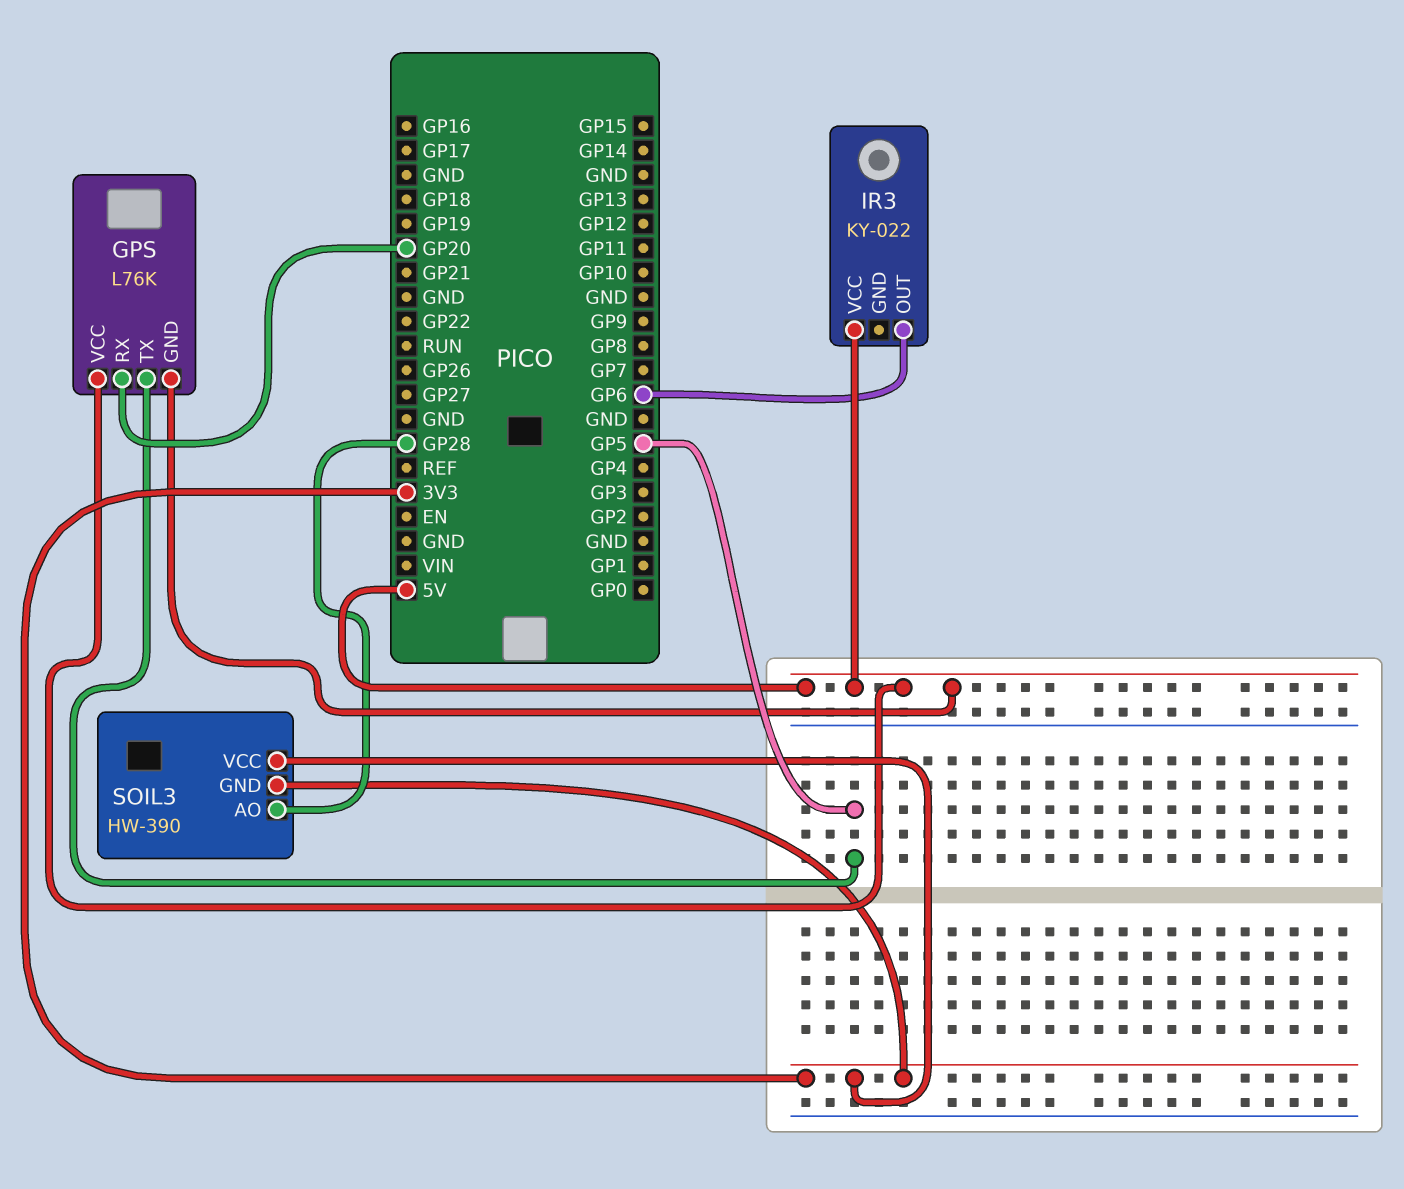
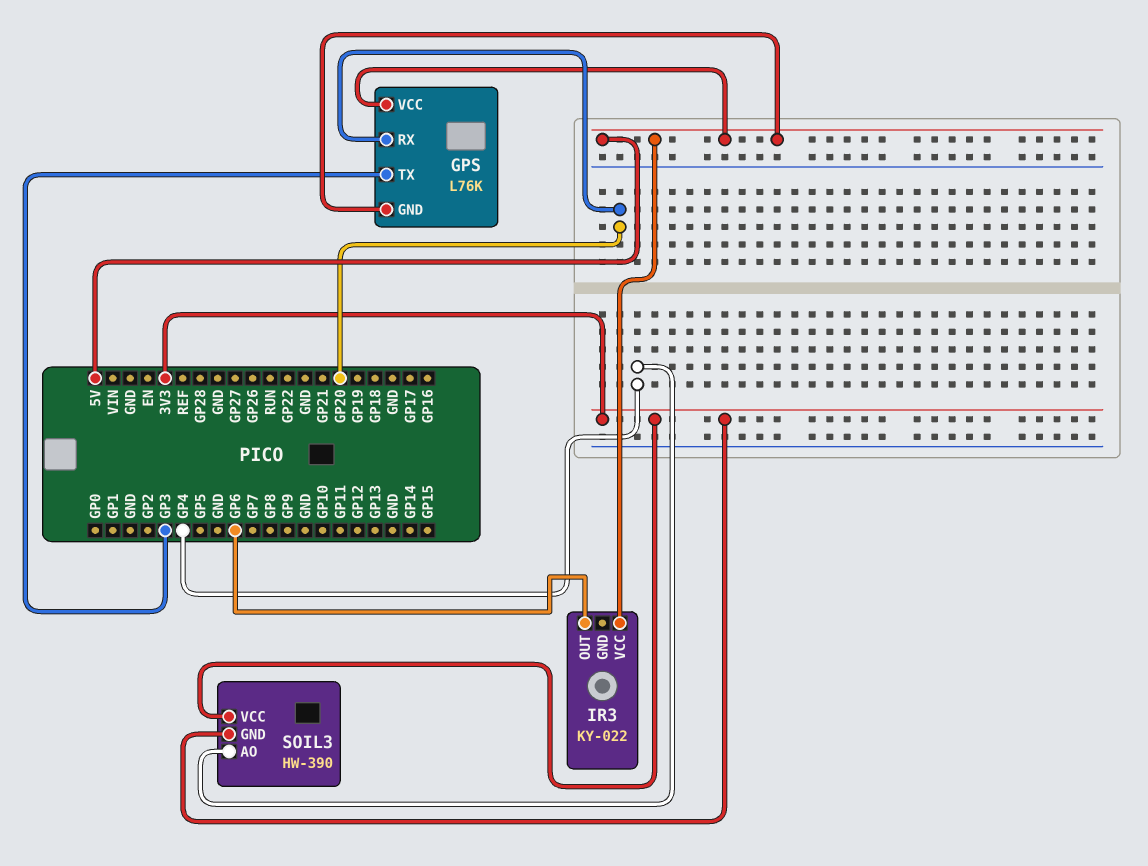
GPS pin TX: GP5 -> GP3
SOIL3 pin AO: GP28 -> GP4

